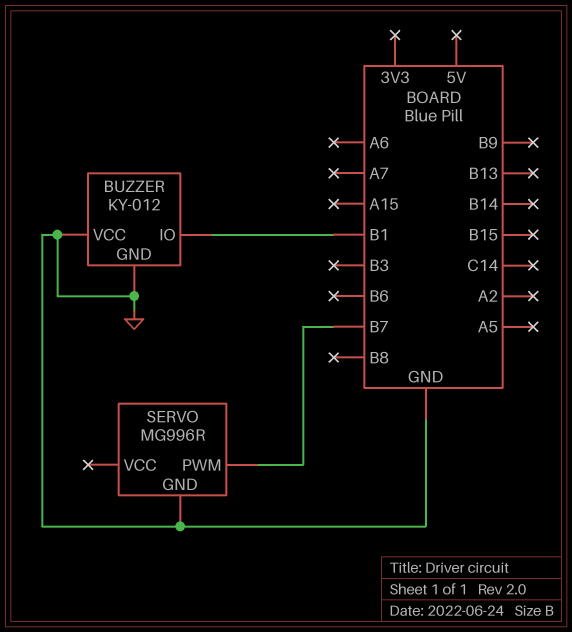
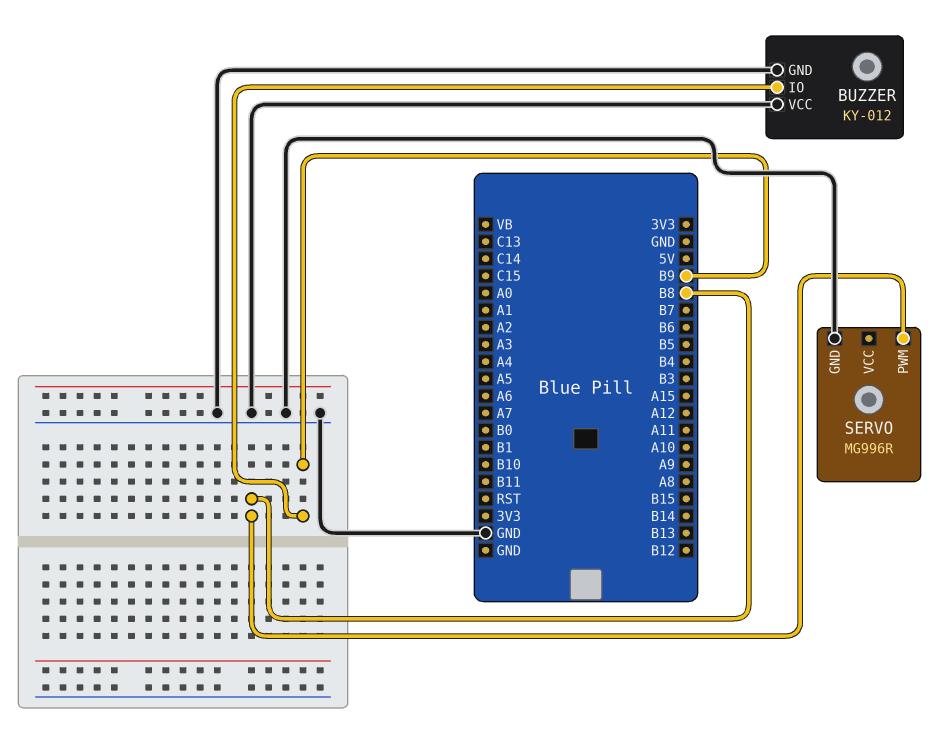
BUZZER pin IO: B1 -> B9
SERVO pin PWM: B7 -> B8

